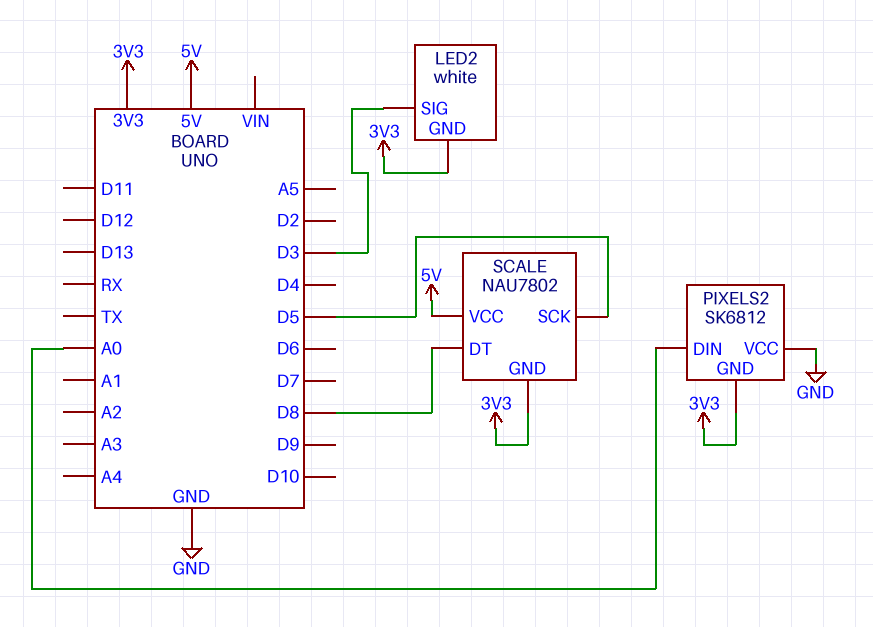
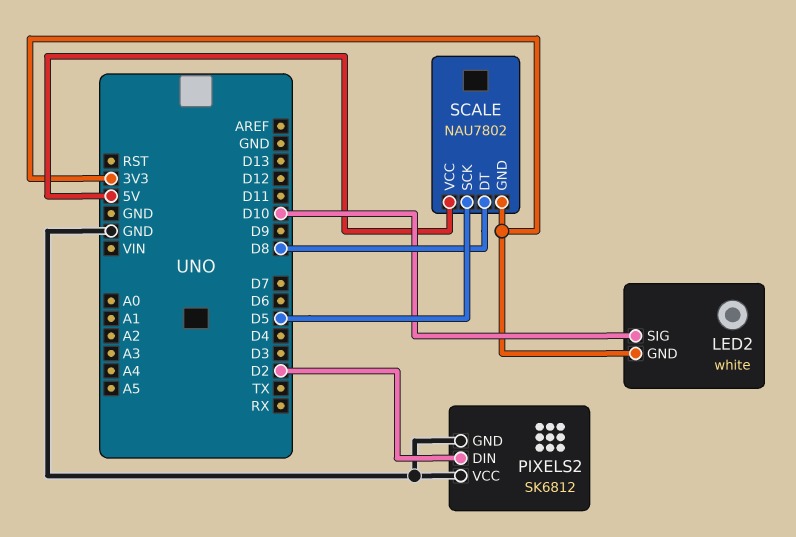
LED2 pin SIG: D3 -> D10
PIXELS2 pin DIN: A0 -> D2
PIXELS2 pin GND: 3V3 -> GND

